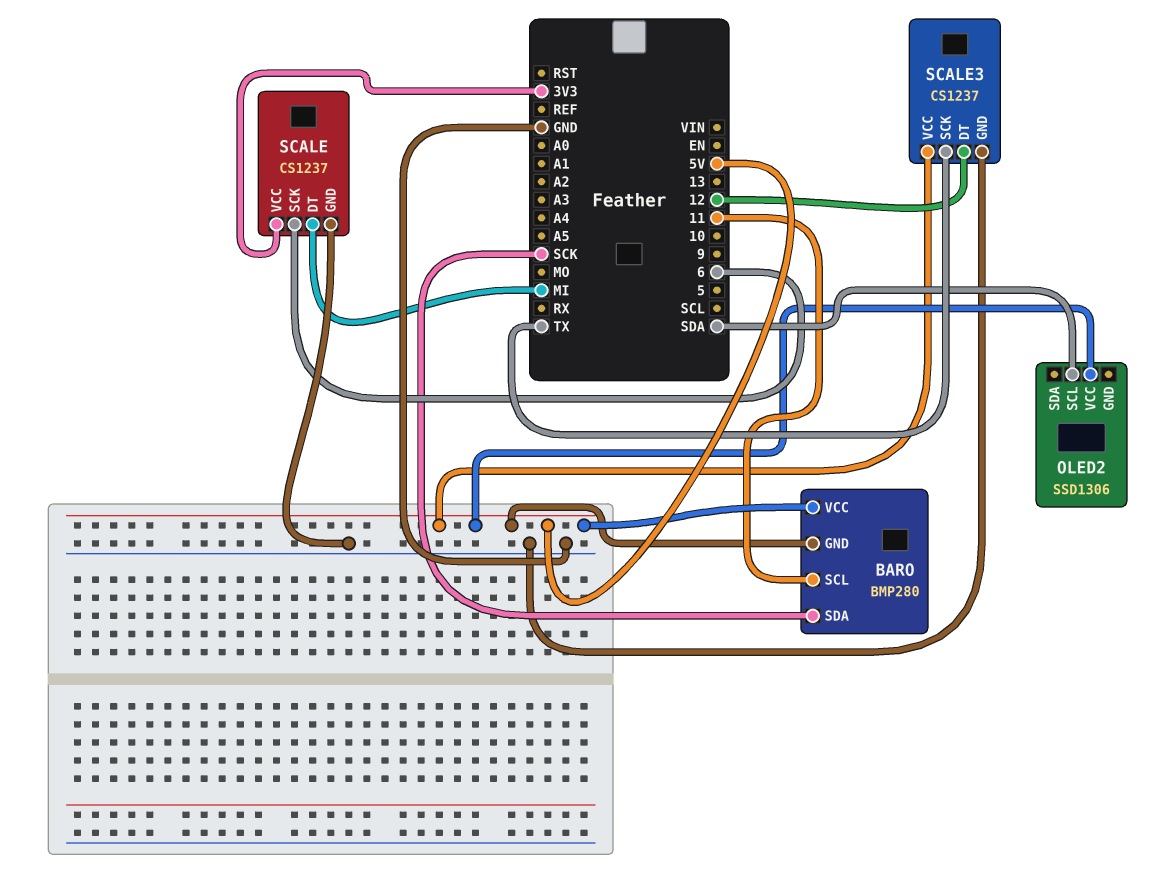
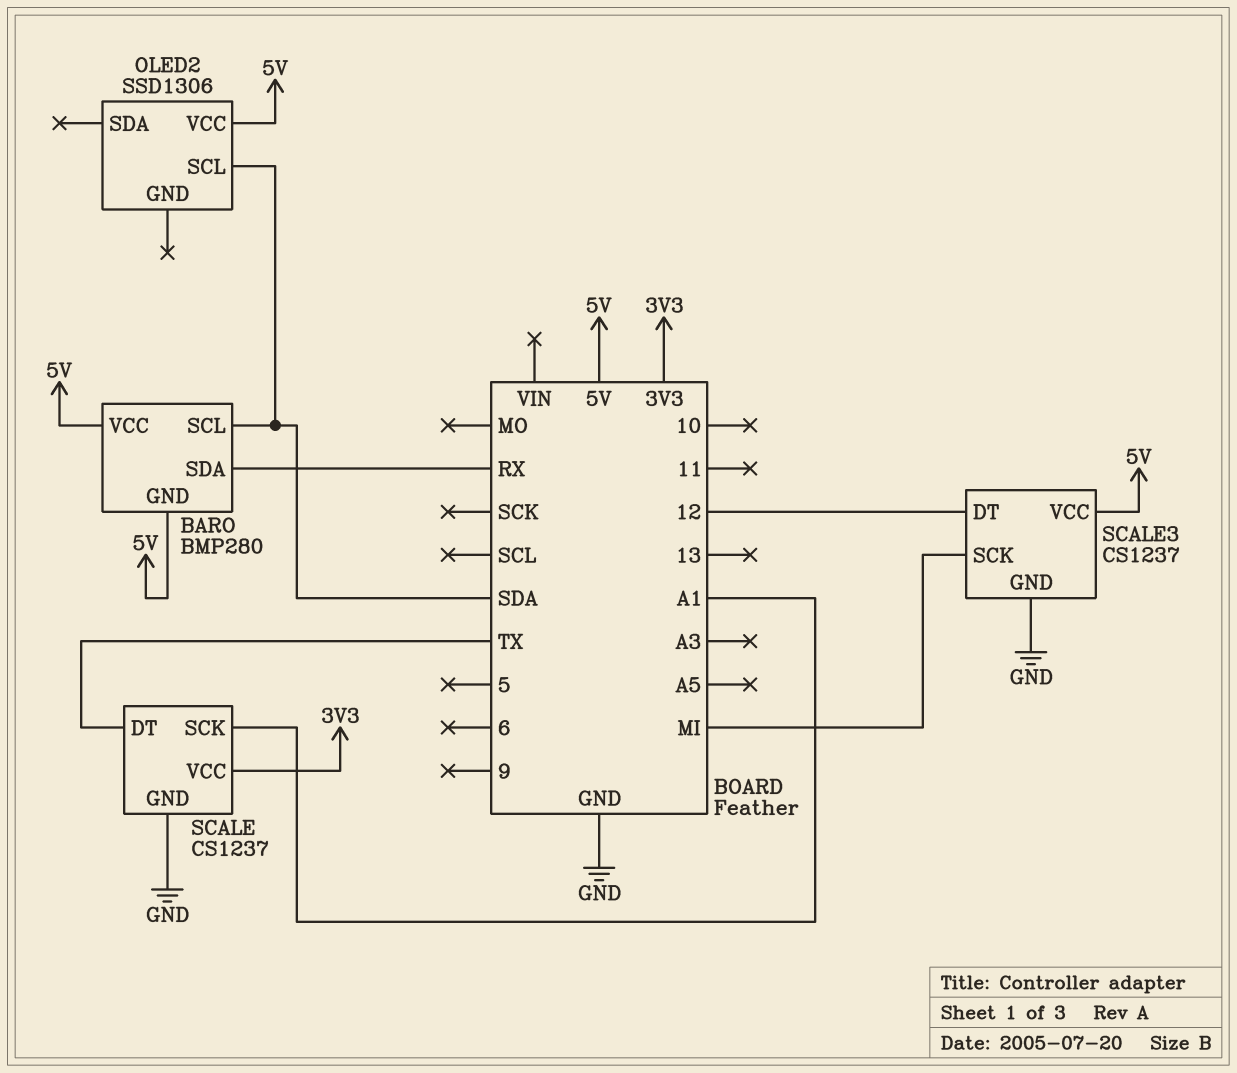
BARO pin SCL: 11 -> SDA
BARO pin SDA: SCK -> RX
SCALE pin DT: MI -> TX
SCALE pin SCK: 6 -> A1
SCALE3 pin SCK: TX -> MI

